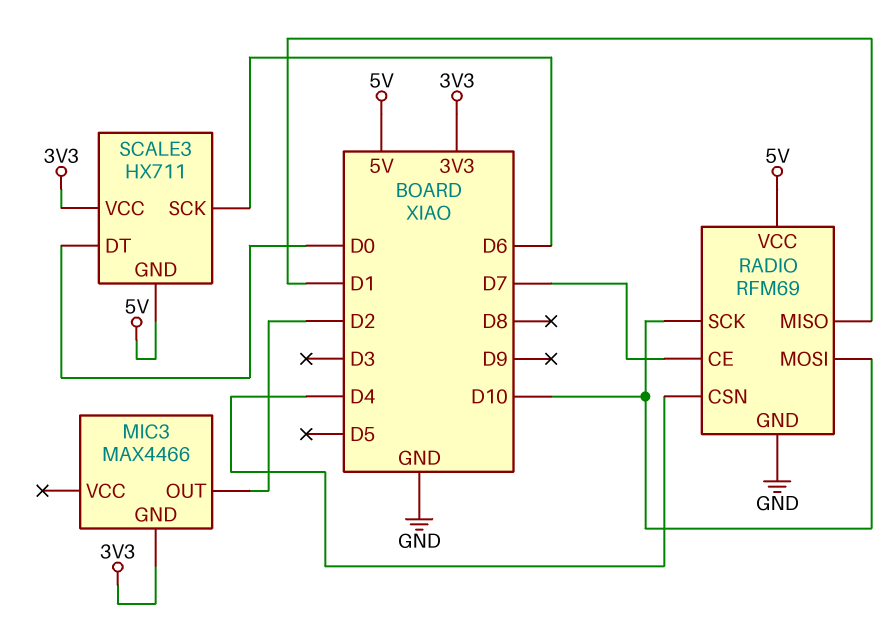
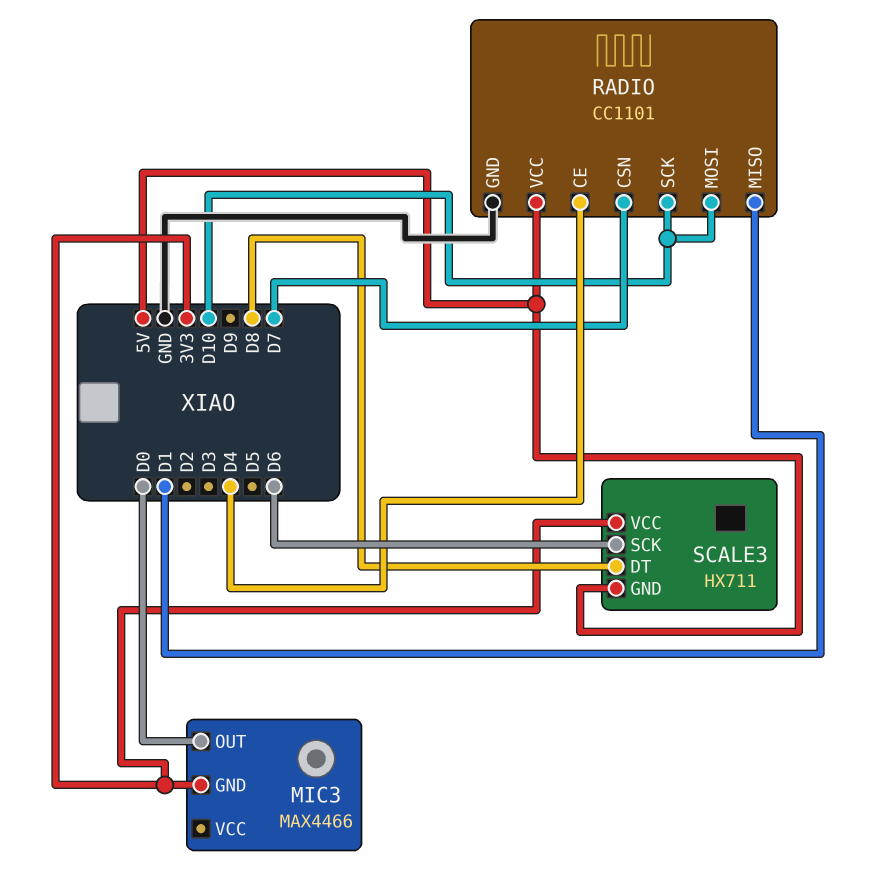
MIC3 pin OUT: D2 -> D0
RADIO: RFM69 -> CC1101
RADIO pin CE: D7 -> D4
RADIO pin CSN: D4 -> D7
SCALE3 pin DT: D0 -> D8

